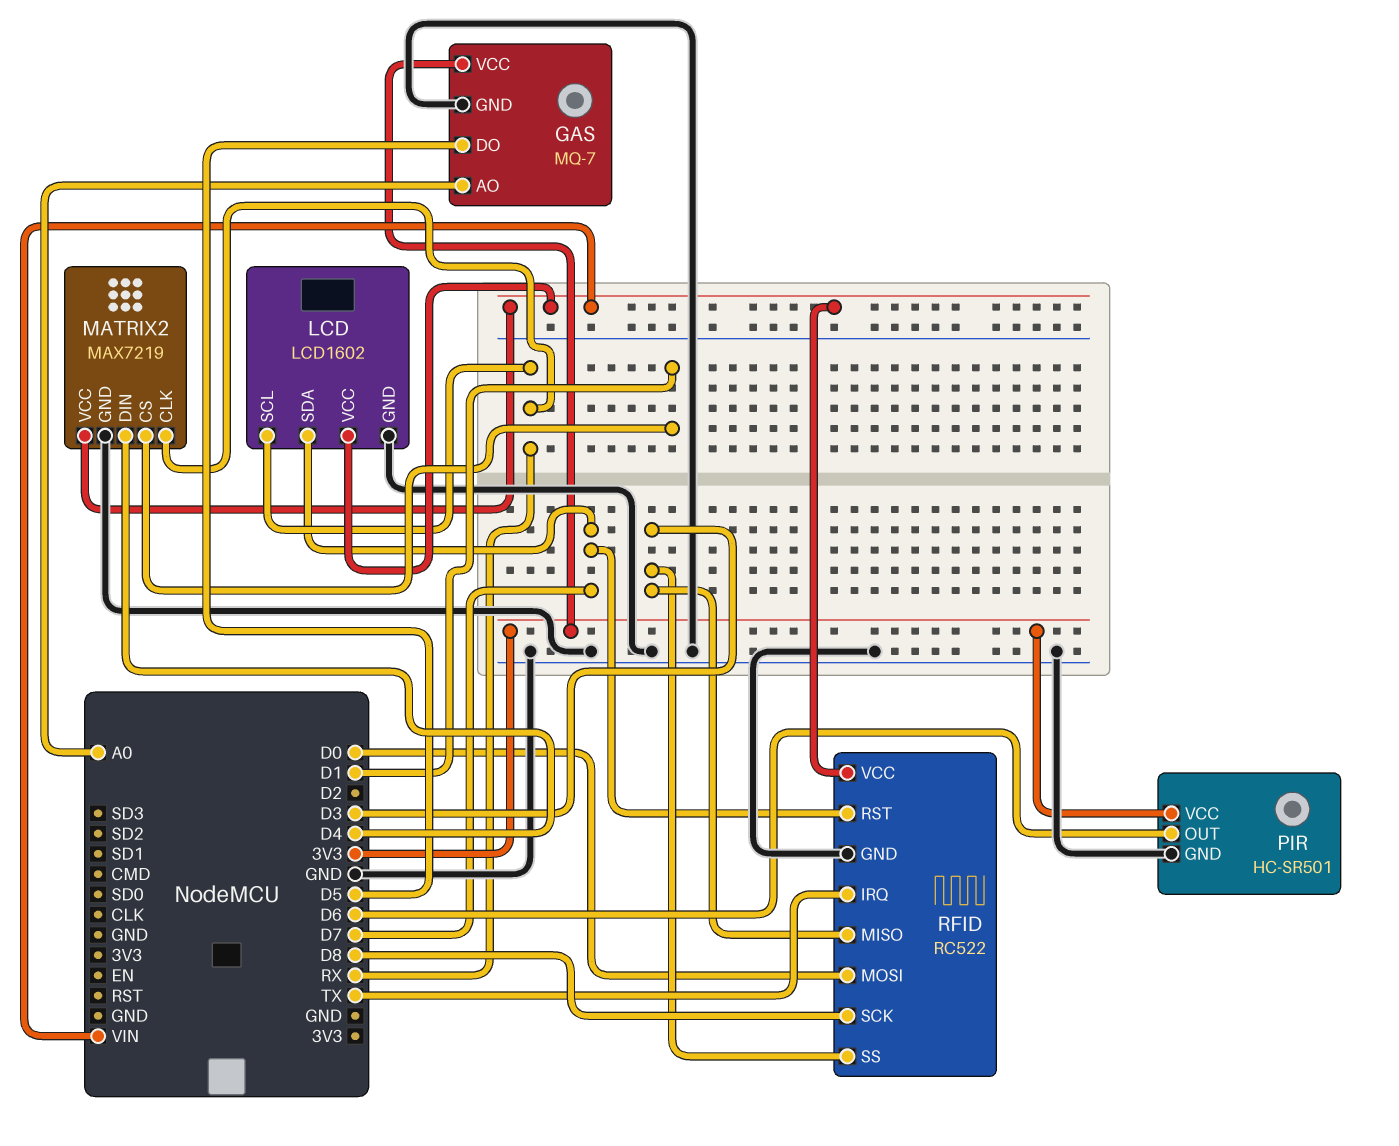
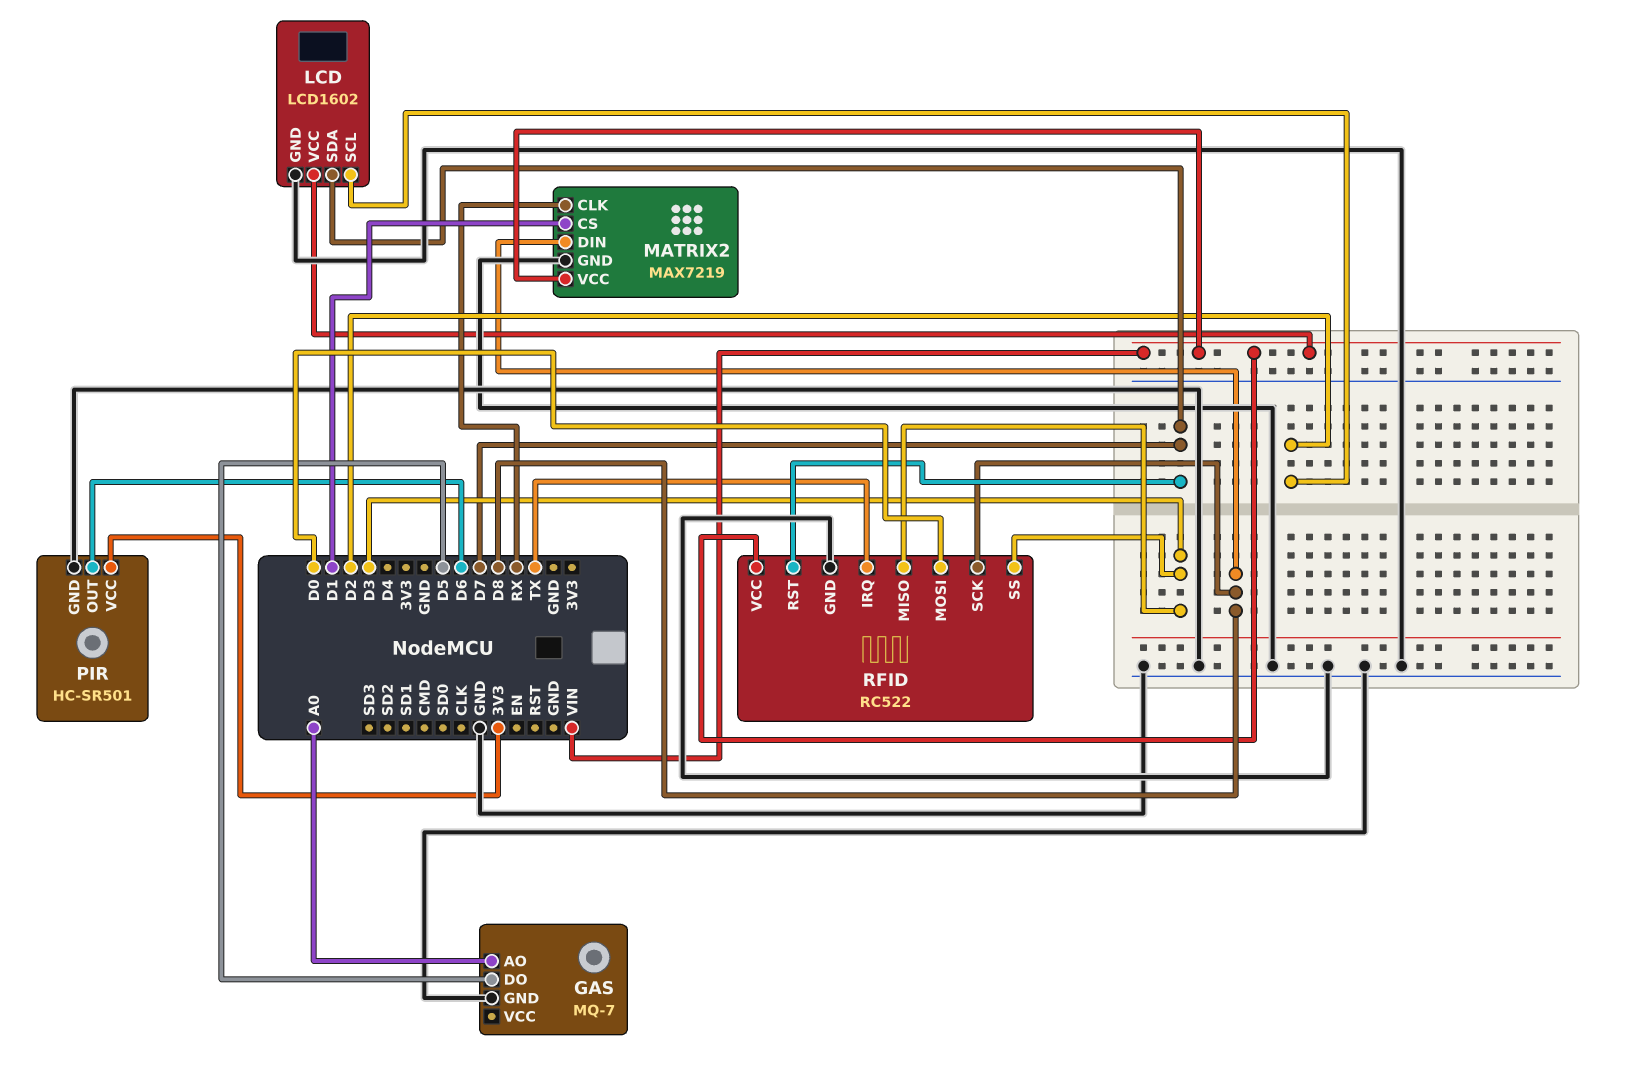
GAS pin VCC: 3V3 -> none
LCD pin SCL: RX -> D2
MATRIX2 pin DIN: D4 -> D8

